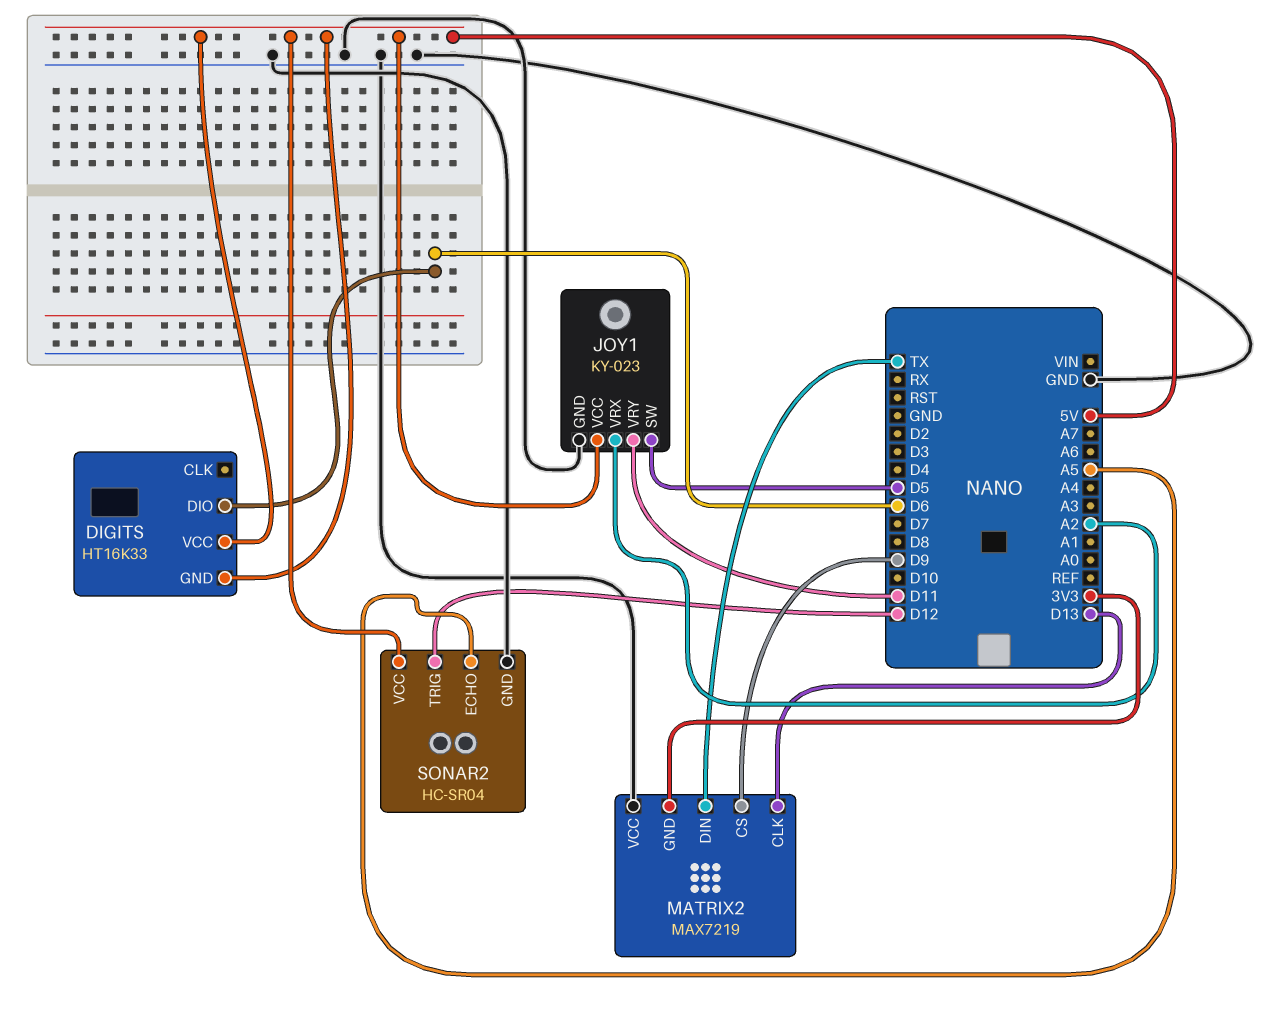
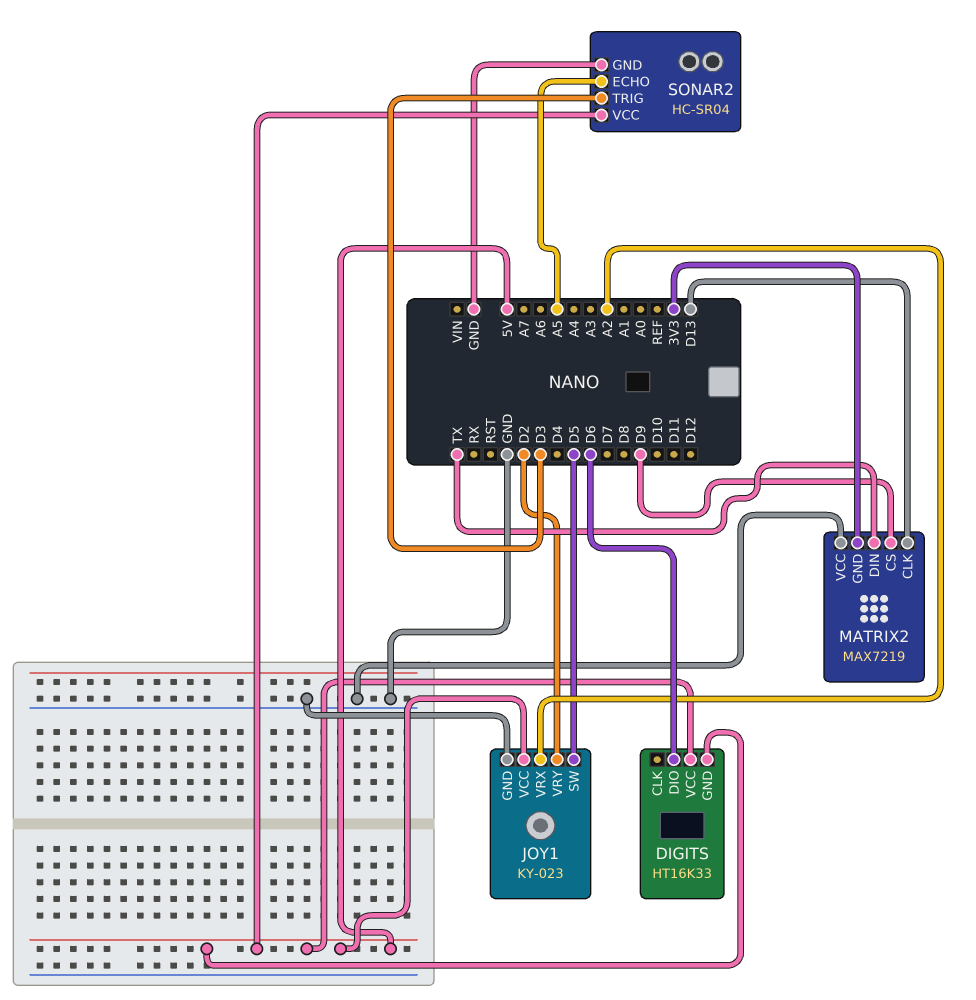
JOY1 pin VRY: D11 -> D2
SONAR2 pin TRIG: D12 -> D3

